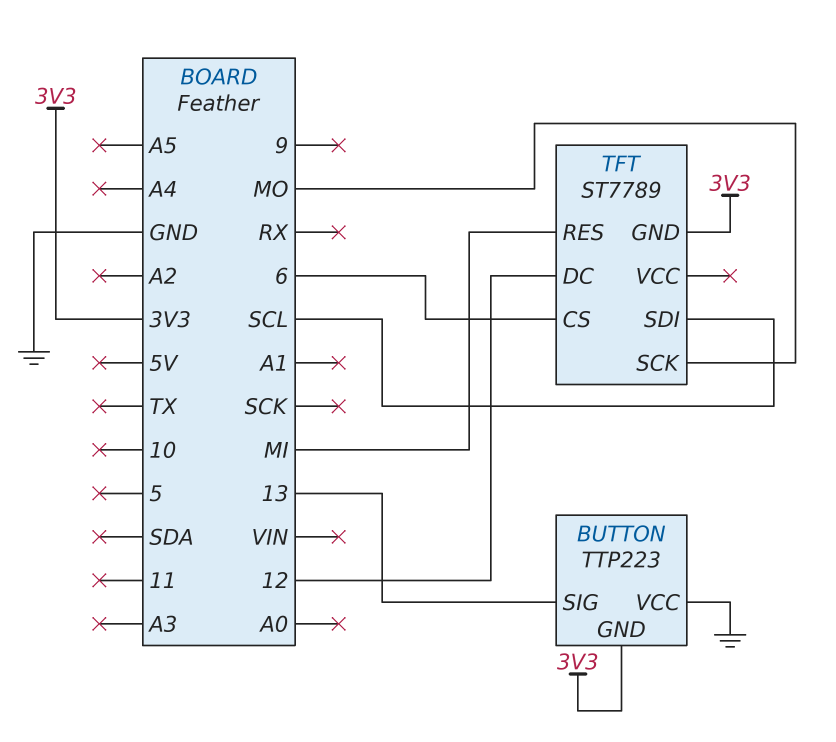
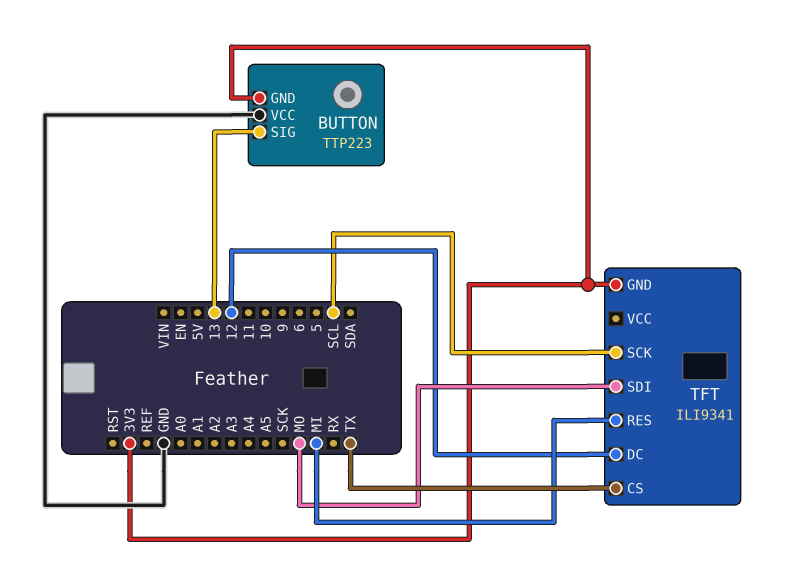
TFT: ST7789 -> ILI9341
TFT pin CS: 6 -> TX
TFT pin SCK: MO -> SCL
TFT pin SDI: SCL -> MO

